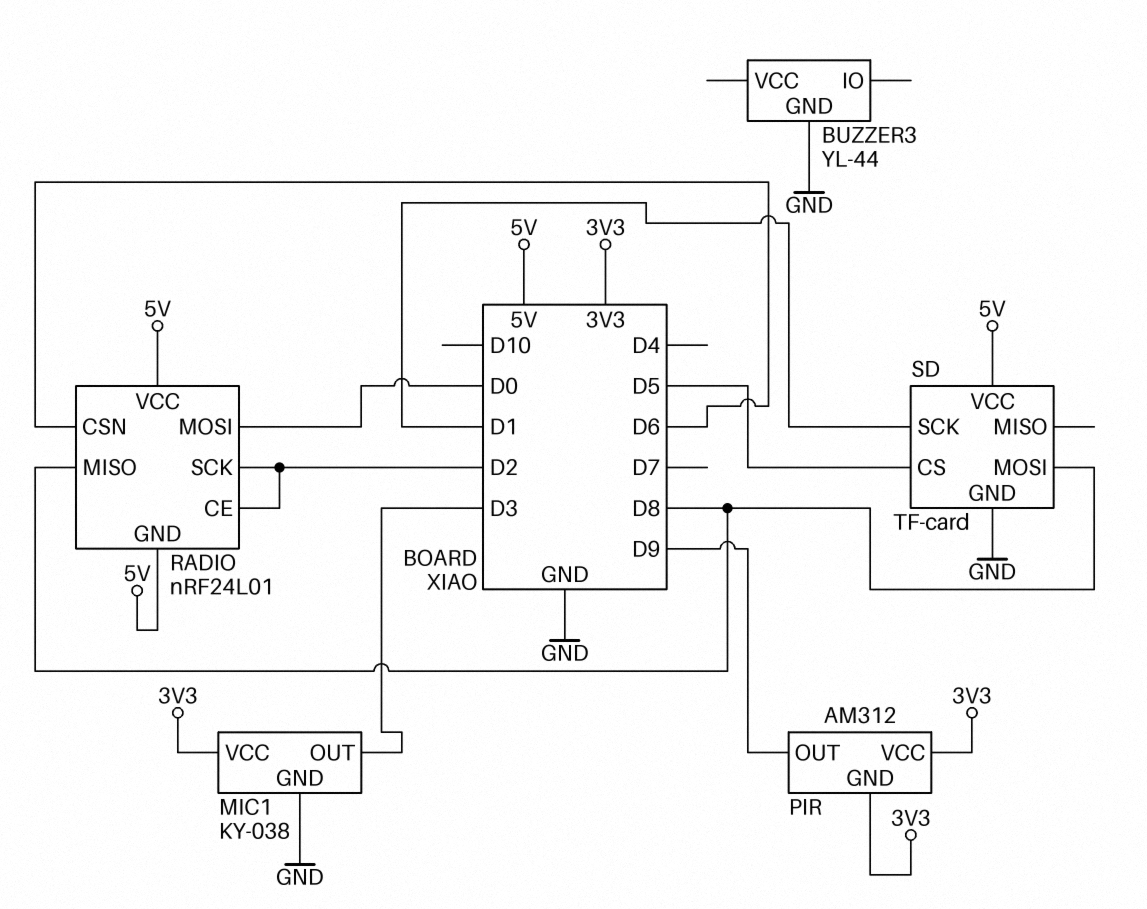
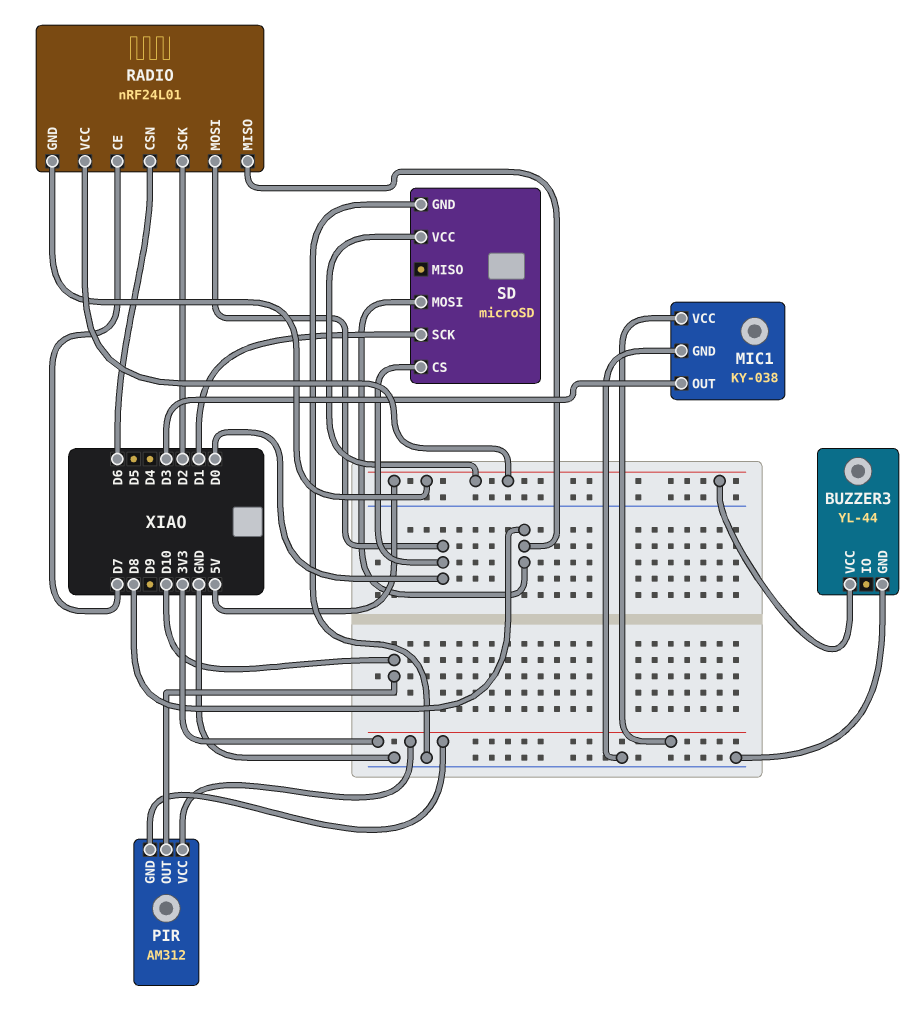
BUZZER3 pin VCC: none -> 5V
PIR pin OUT: D9 -> D10
RADIO pin CE: D2 -> D7
SD: TF-card -> microSD
SD pin CS: D5 -> D0

